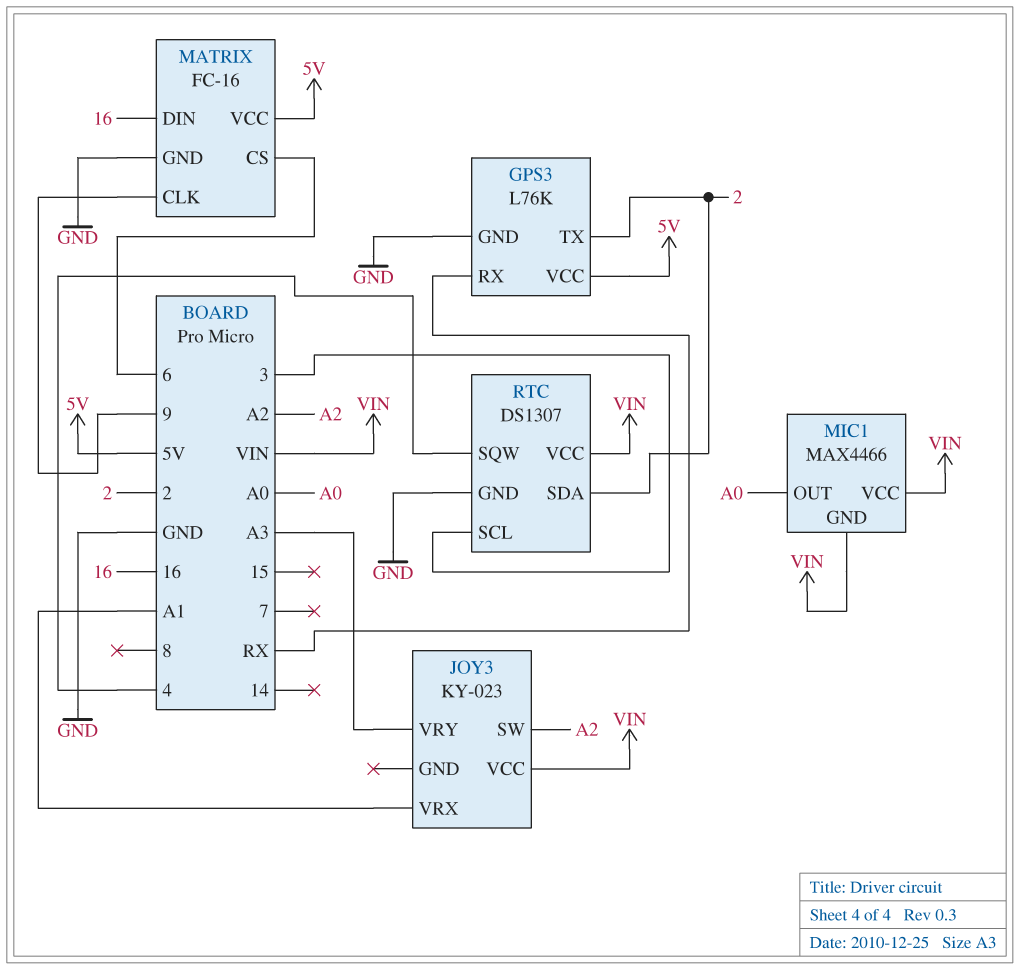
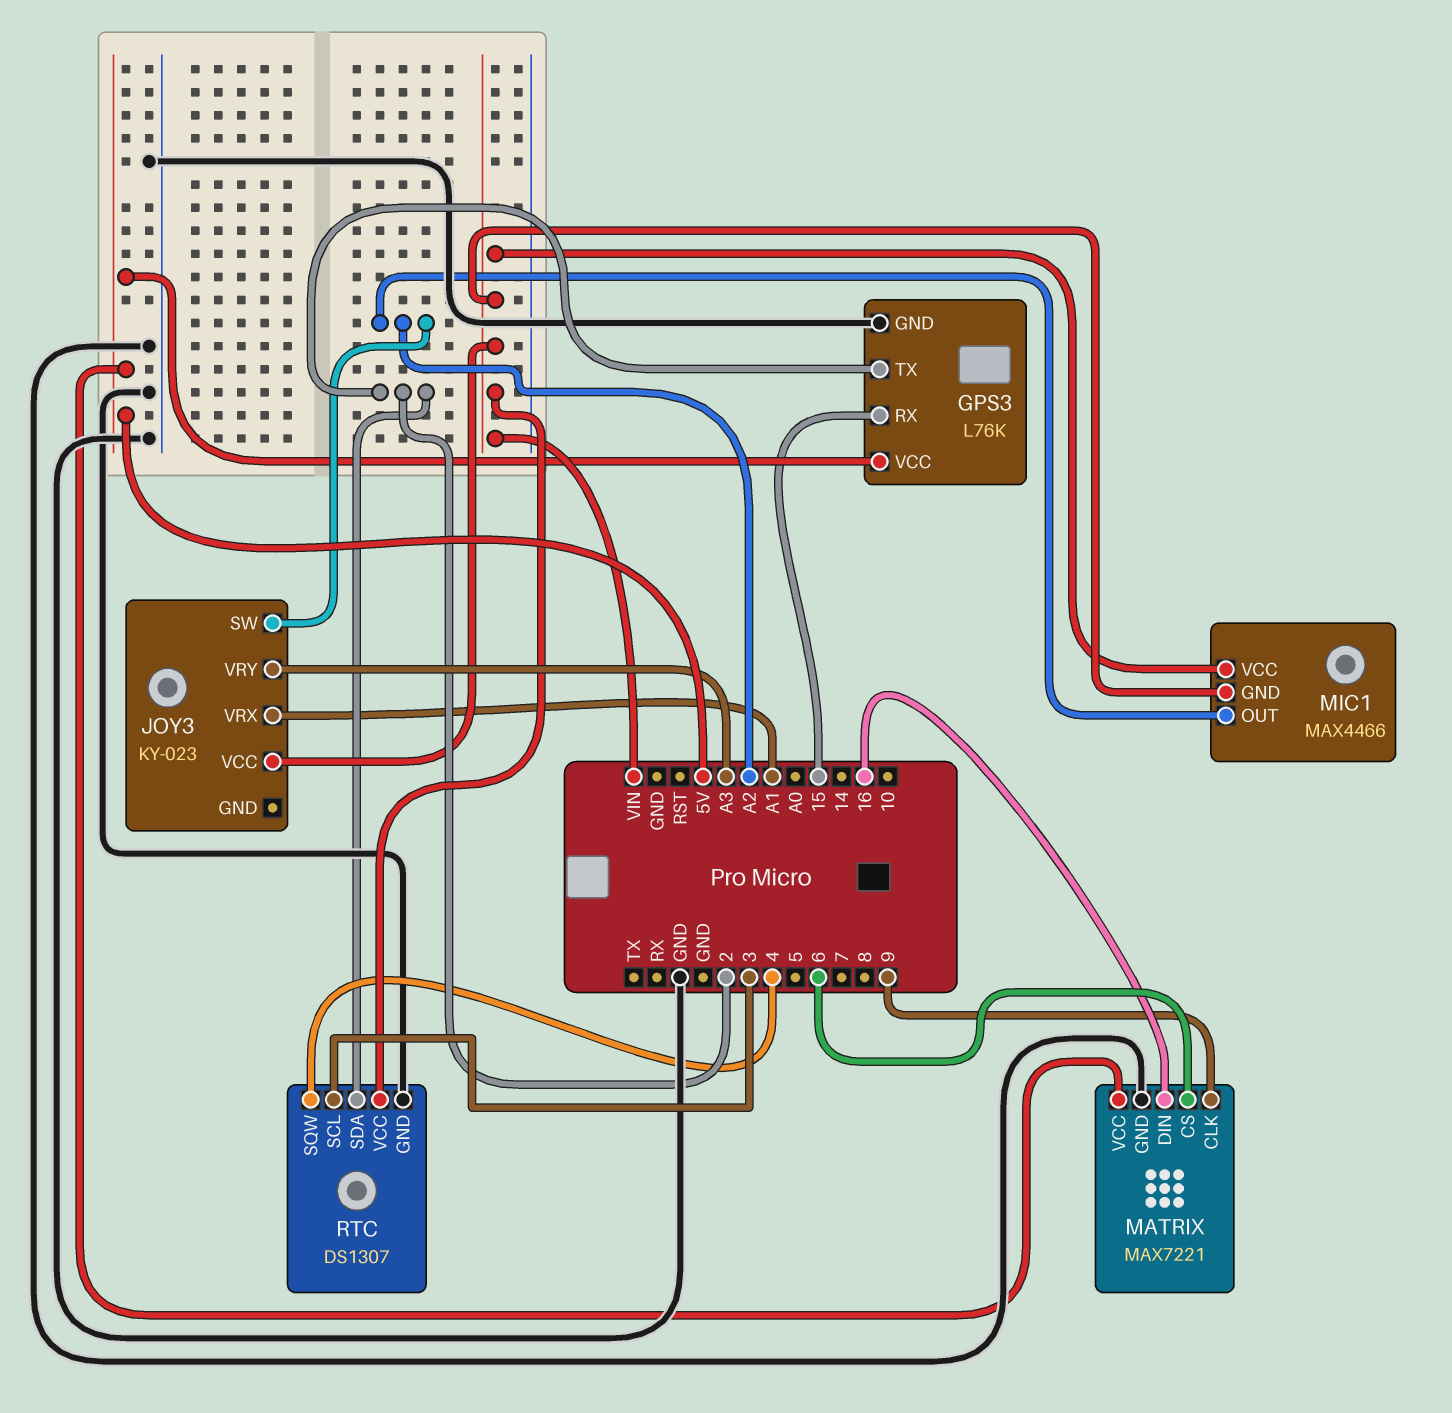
GPS3 pin RX: RX -> 15
MATRIX: FC-16 -> MAX7221
MIC1 pin OUT: A0 -> A2

